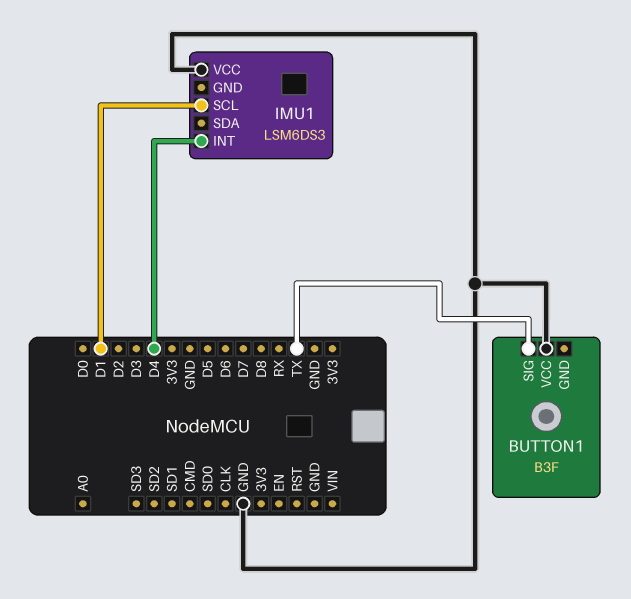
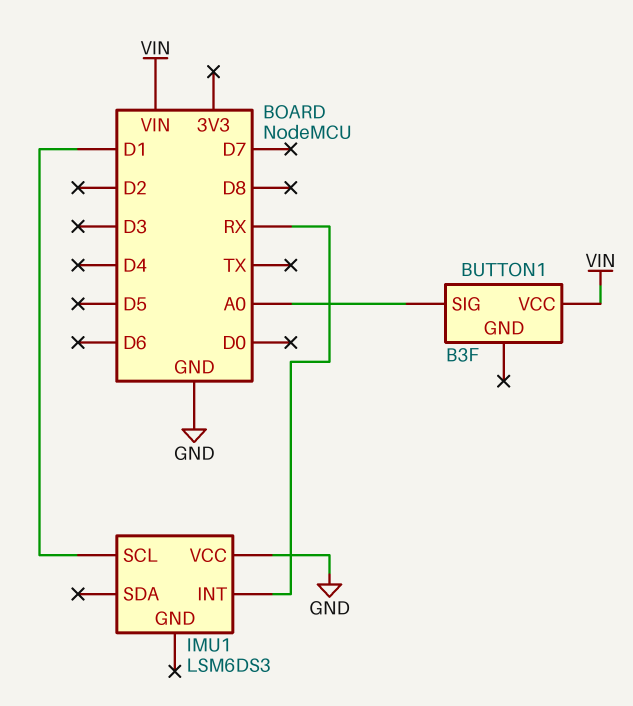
BUTTON1 pin SIG: TX -> A0
BUTTON1 pin VCC: GND -> VIN
IMU1 pin INT: D4 -> RX

